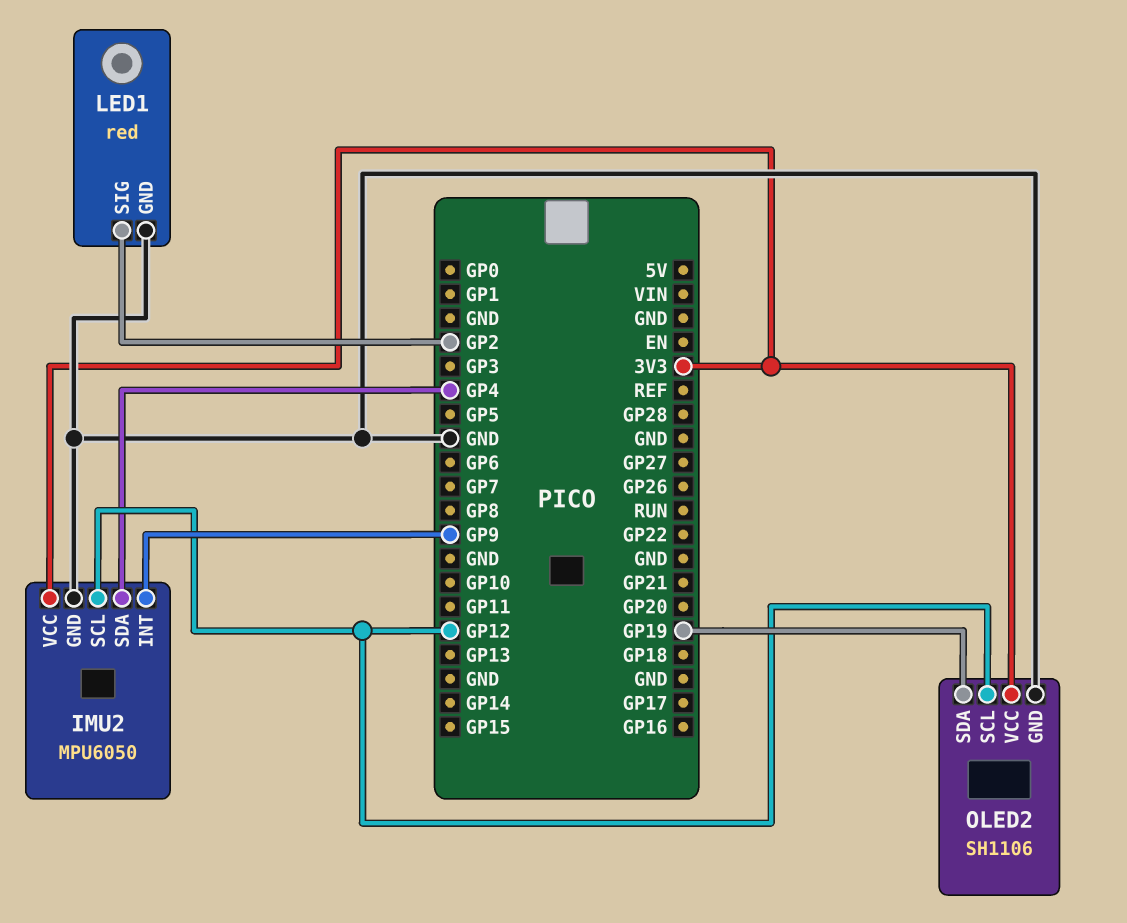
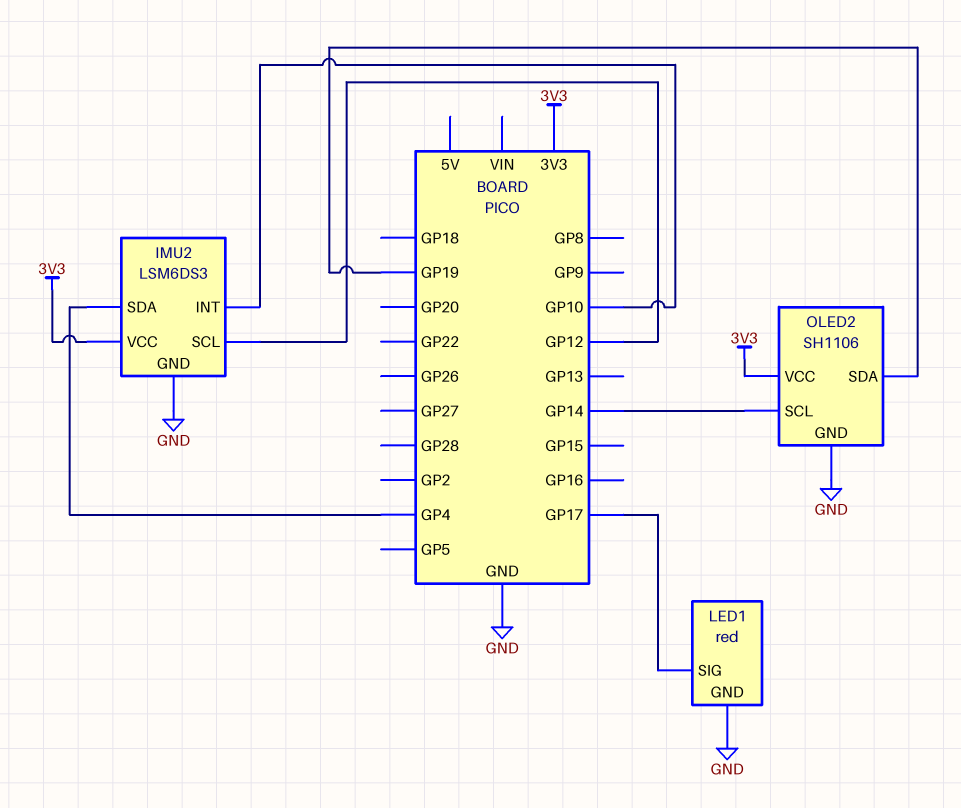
IMU2: MPU6050 -> LSM6DS3
IMU2 pin INT: GP9 -> GP10
LED1 pin SIG: GP2 -> GP17
OLED2 pin SCL: GP12 -> GP14

